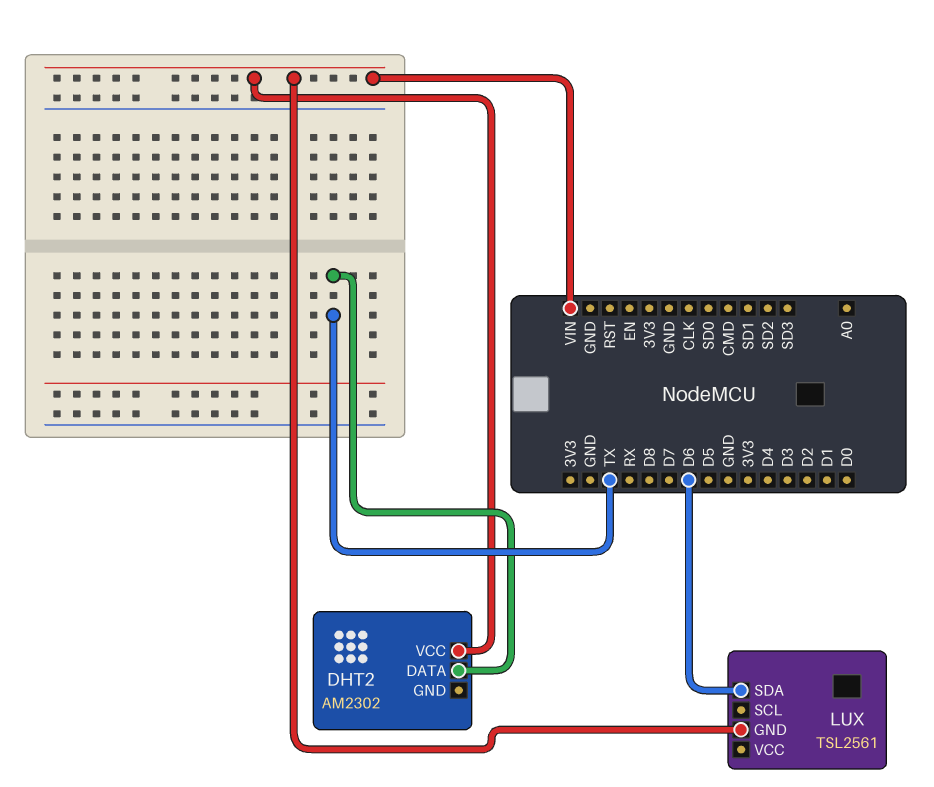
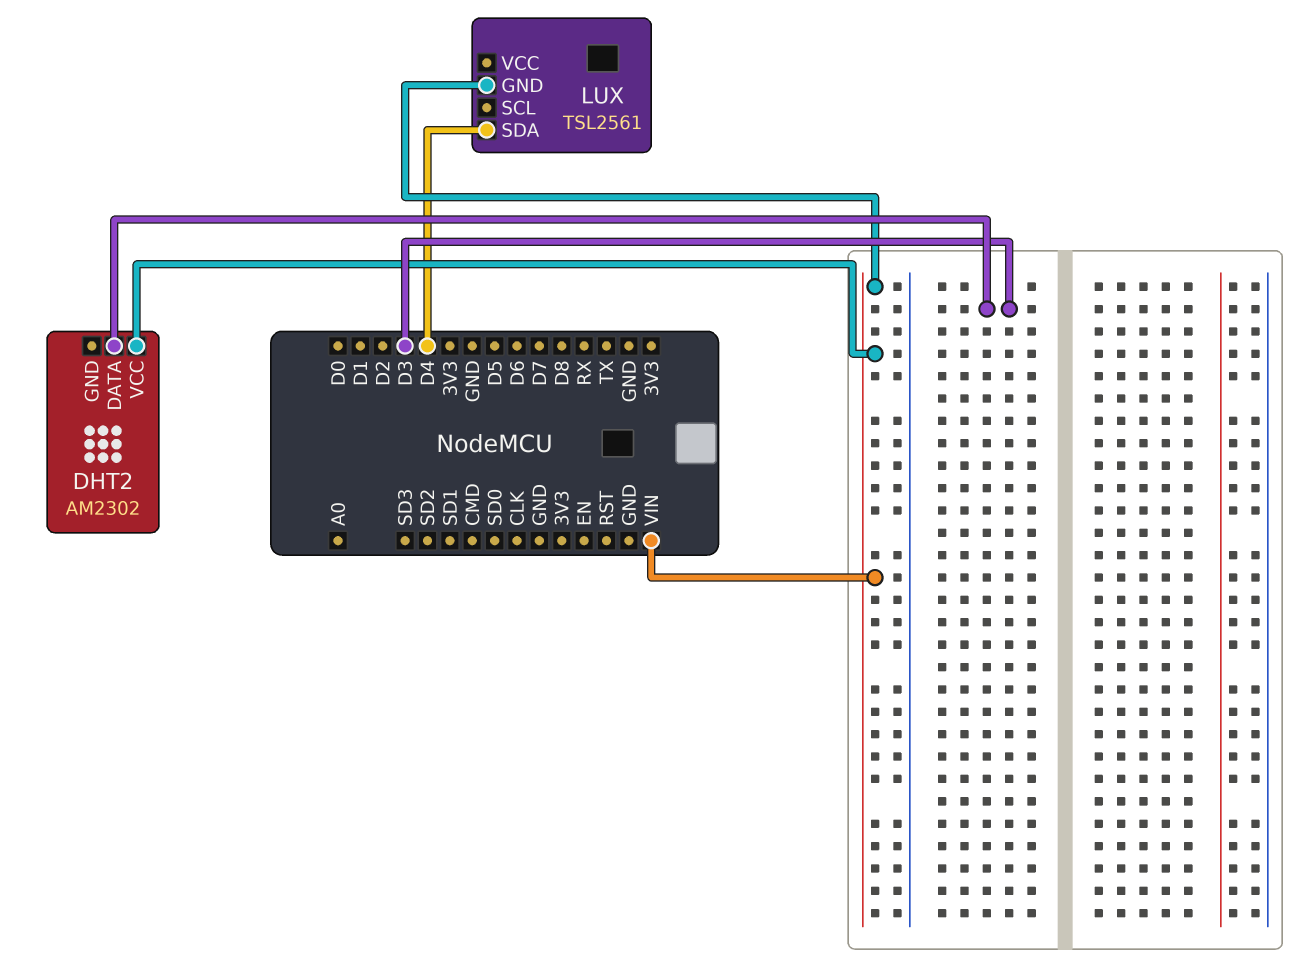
DHT2 pin DATA: TX -> D3
LUX pin SDA: D6 -> D4

